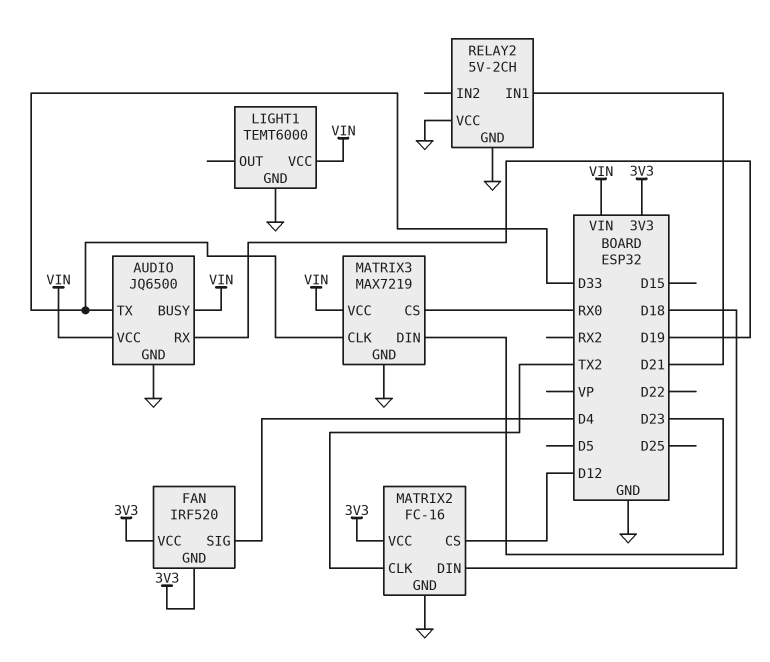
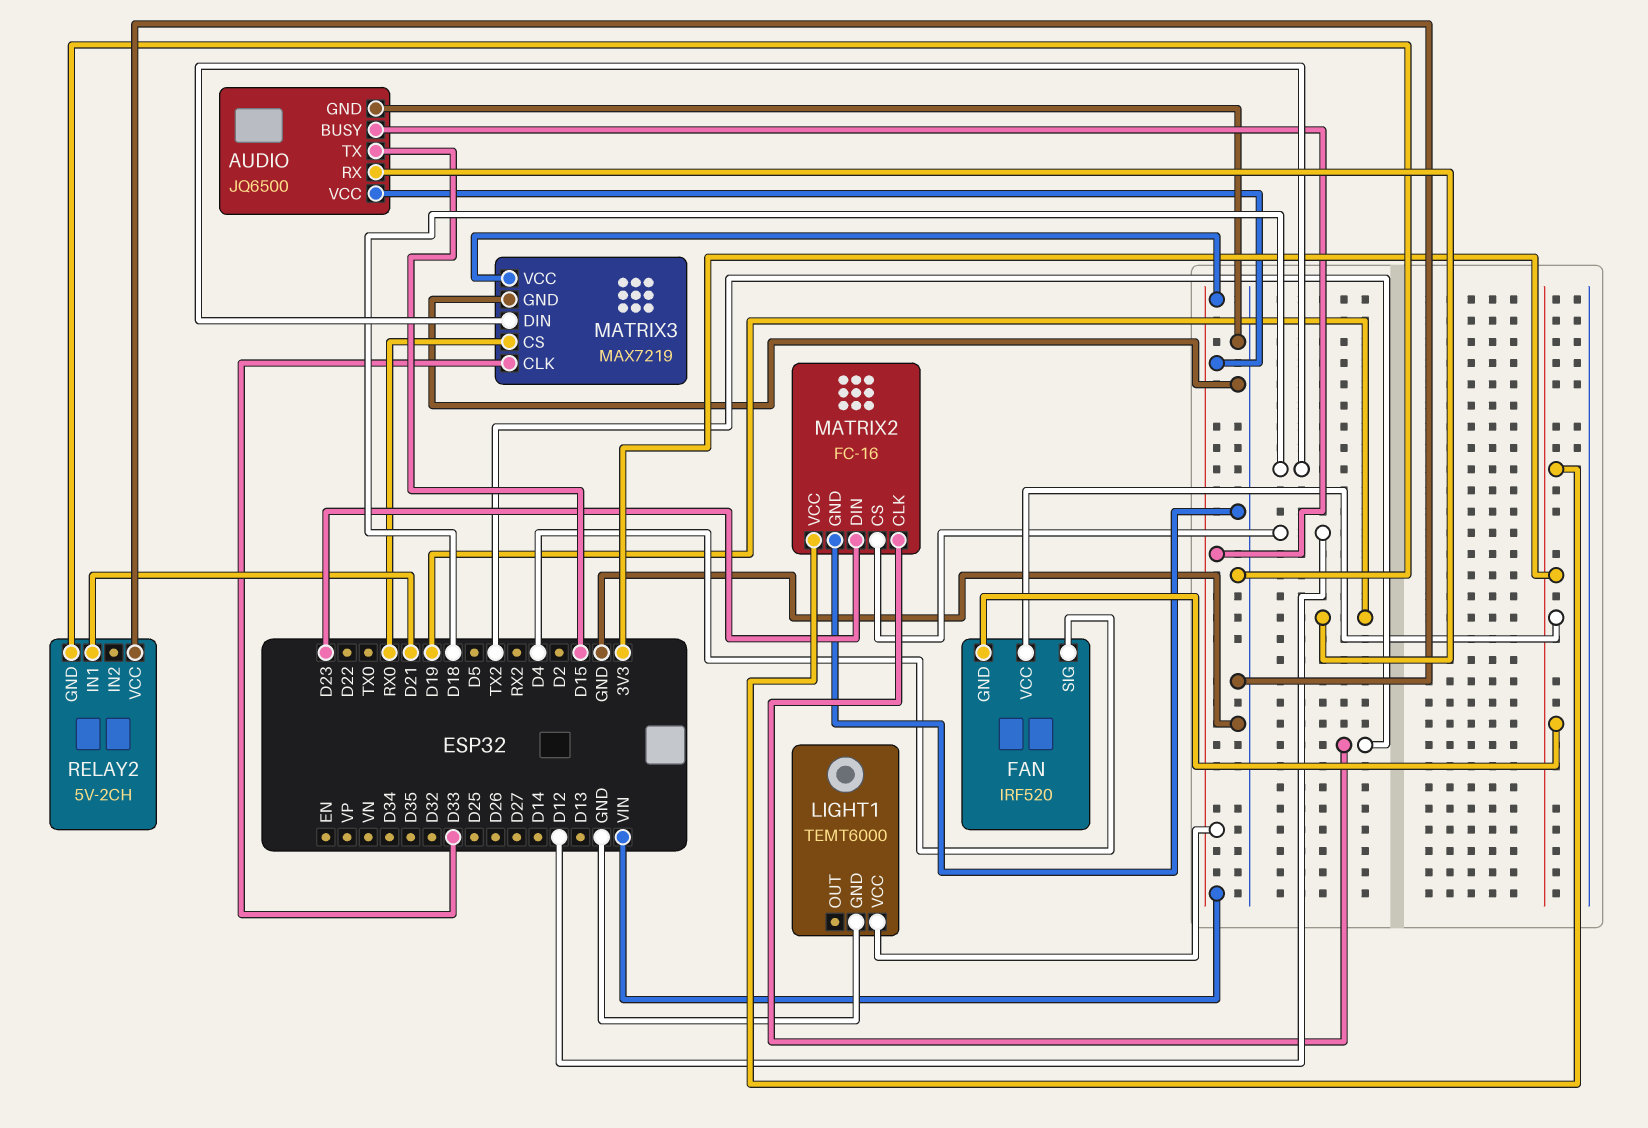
AUDIO pin TX: D33 -> D15
MATRIX2 pin DIN: D18 -> D23
MATRIX3 pin DIN: D23 -> D18

